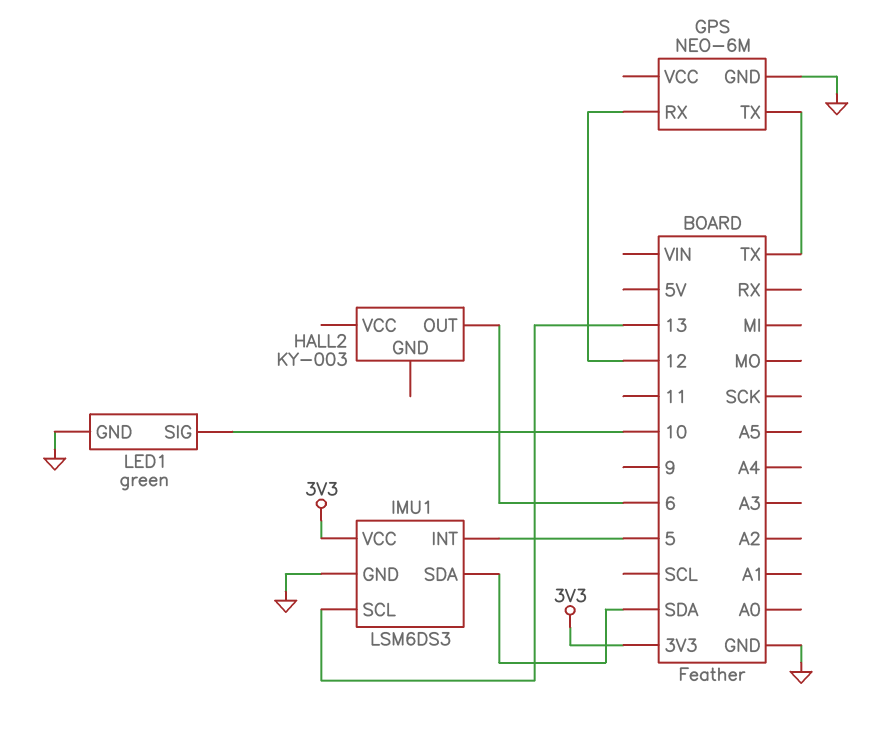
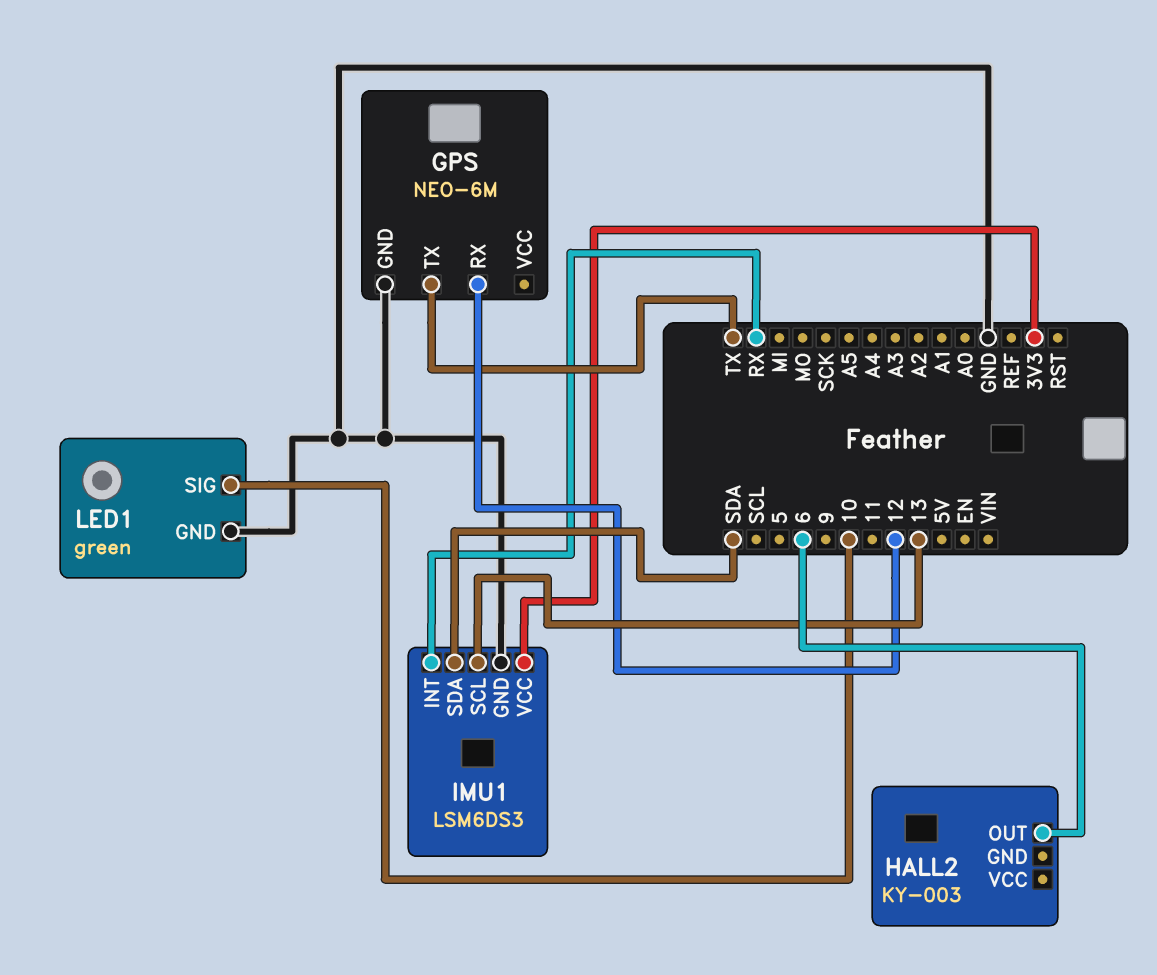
IMU1 pin INT: 5 -> RX

